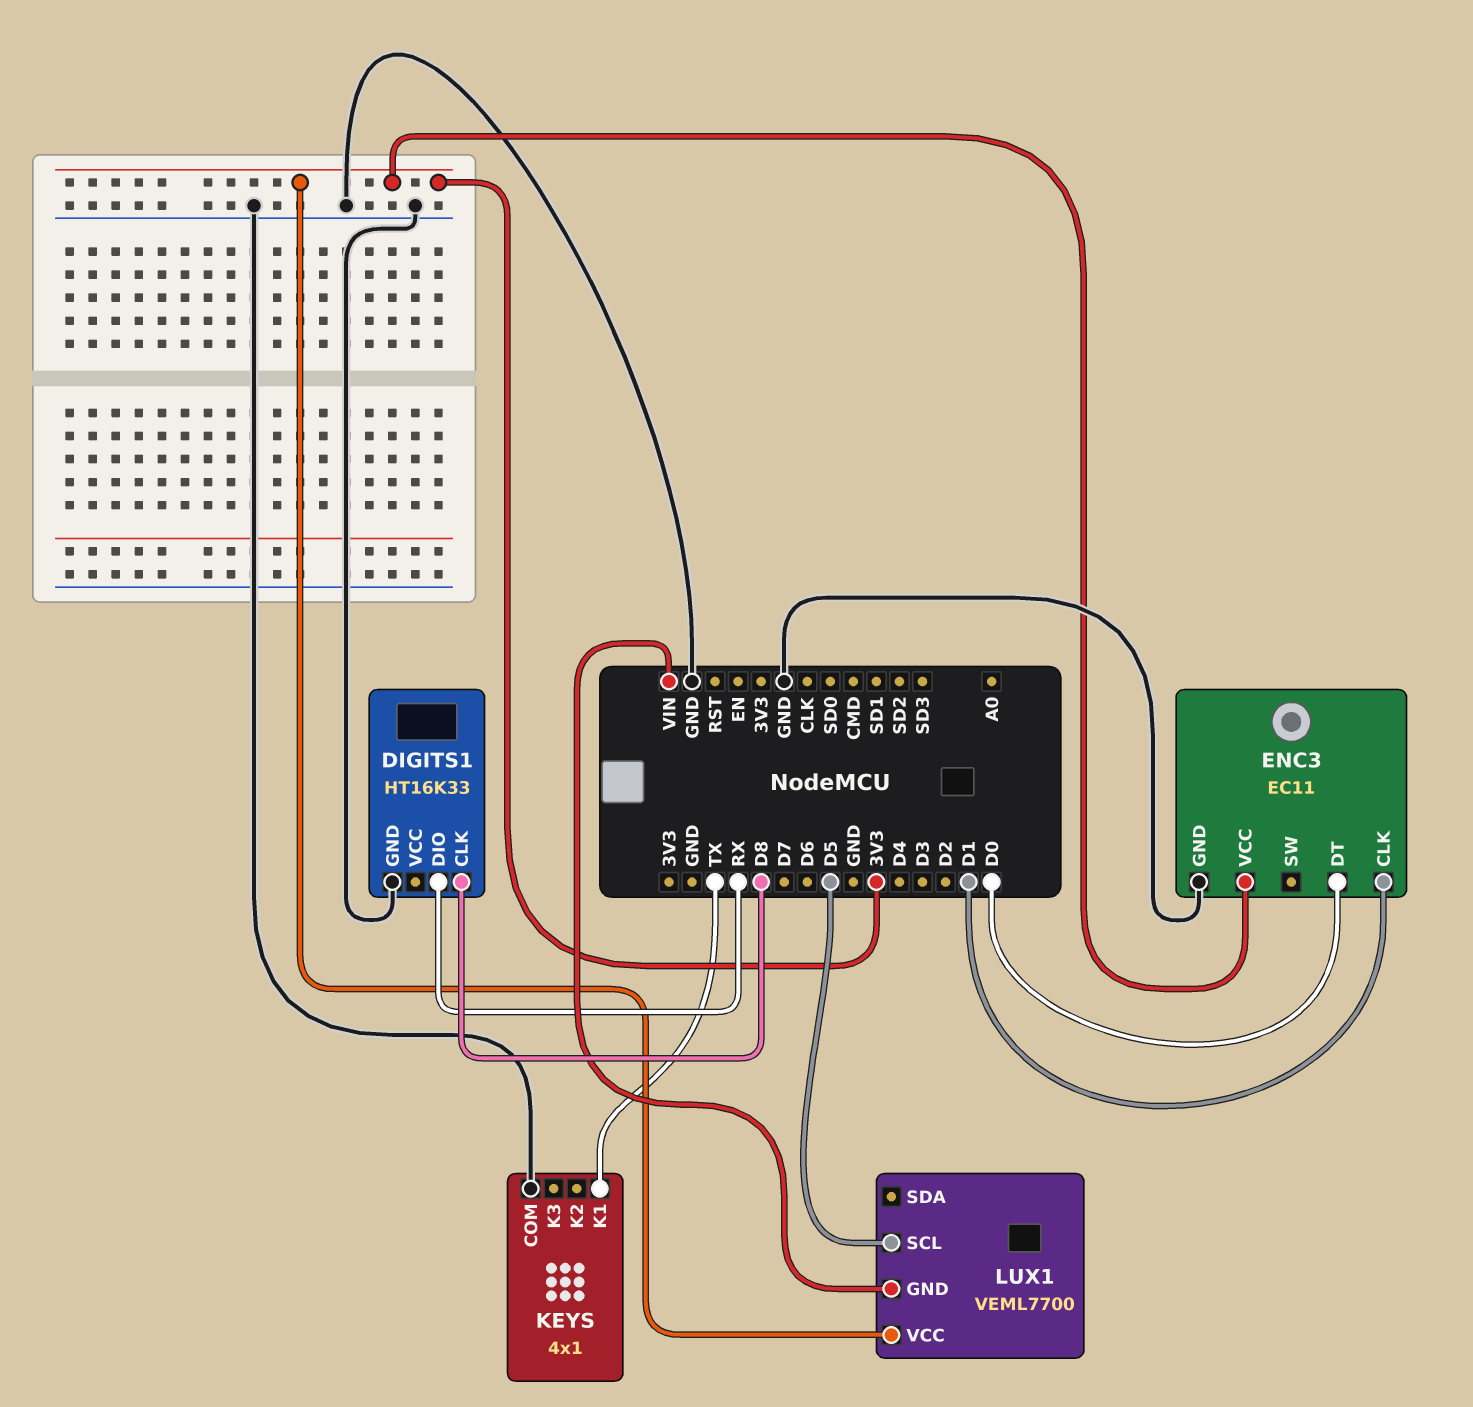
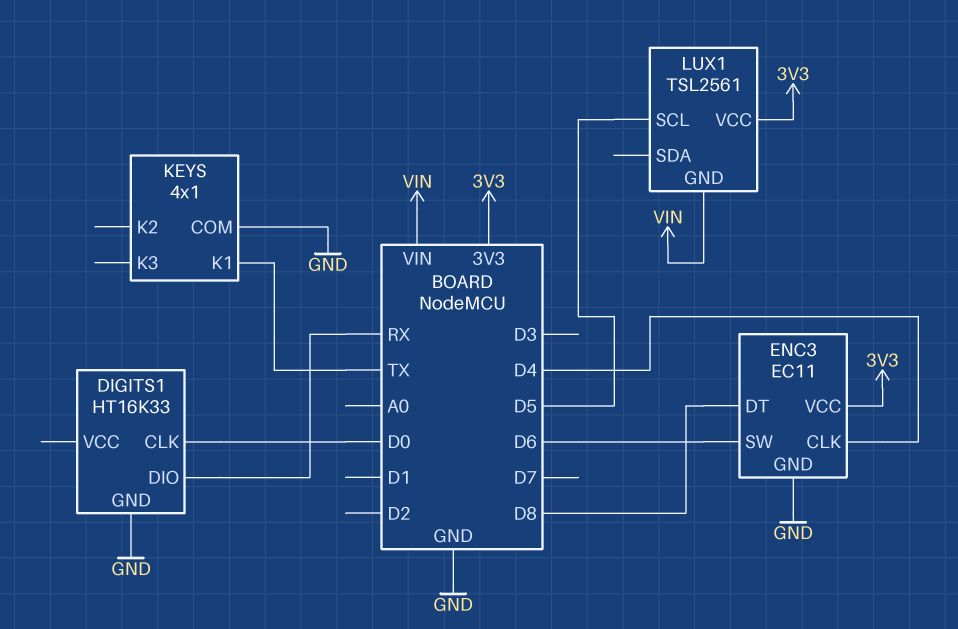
DIGITS1 pin CLK: D8 -> D0
ENC3 pin CLK: D1 -> D4
ENC3 pin DT: D0 -> D8
ENC3 pin SW: none -> D6
LUX1: VEML7700 -> TSL2561

